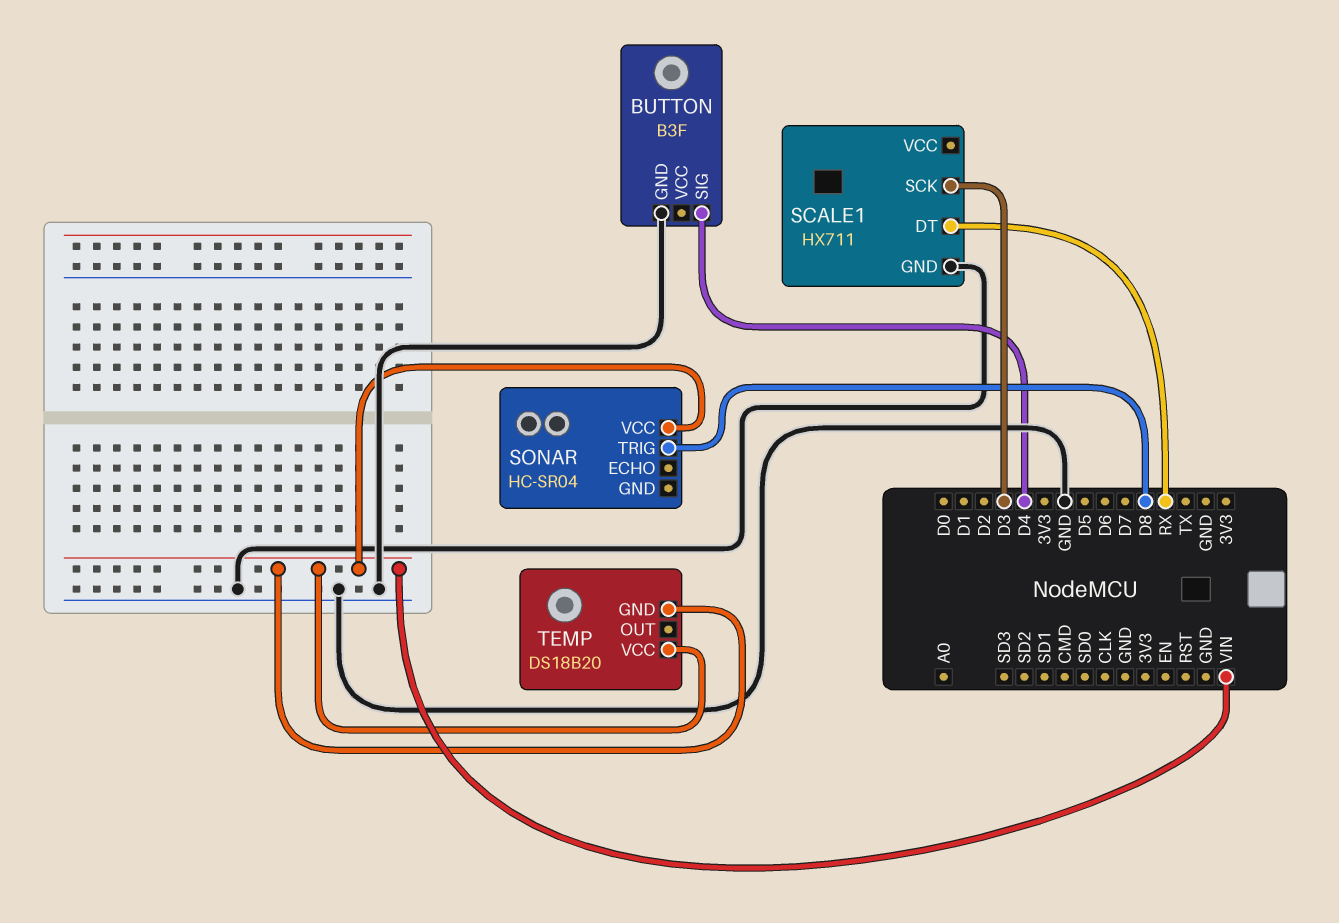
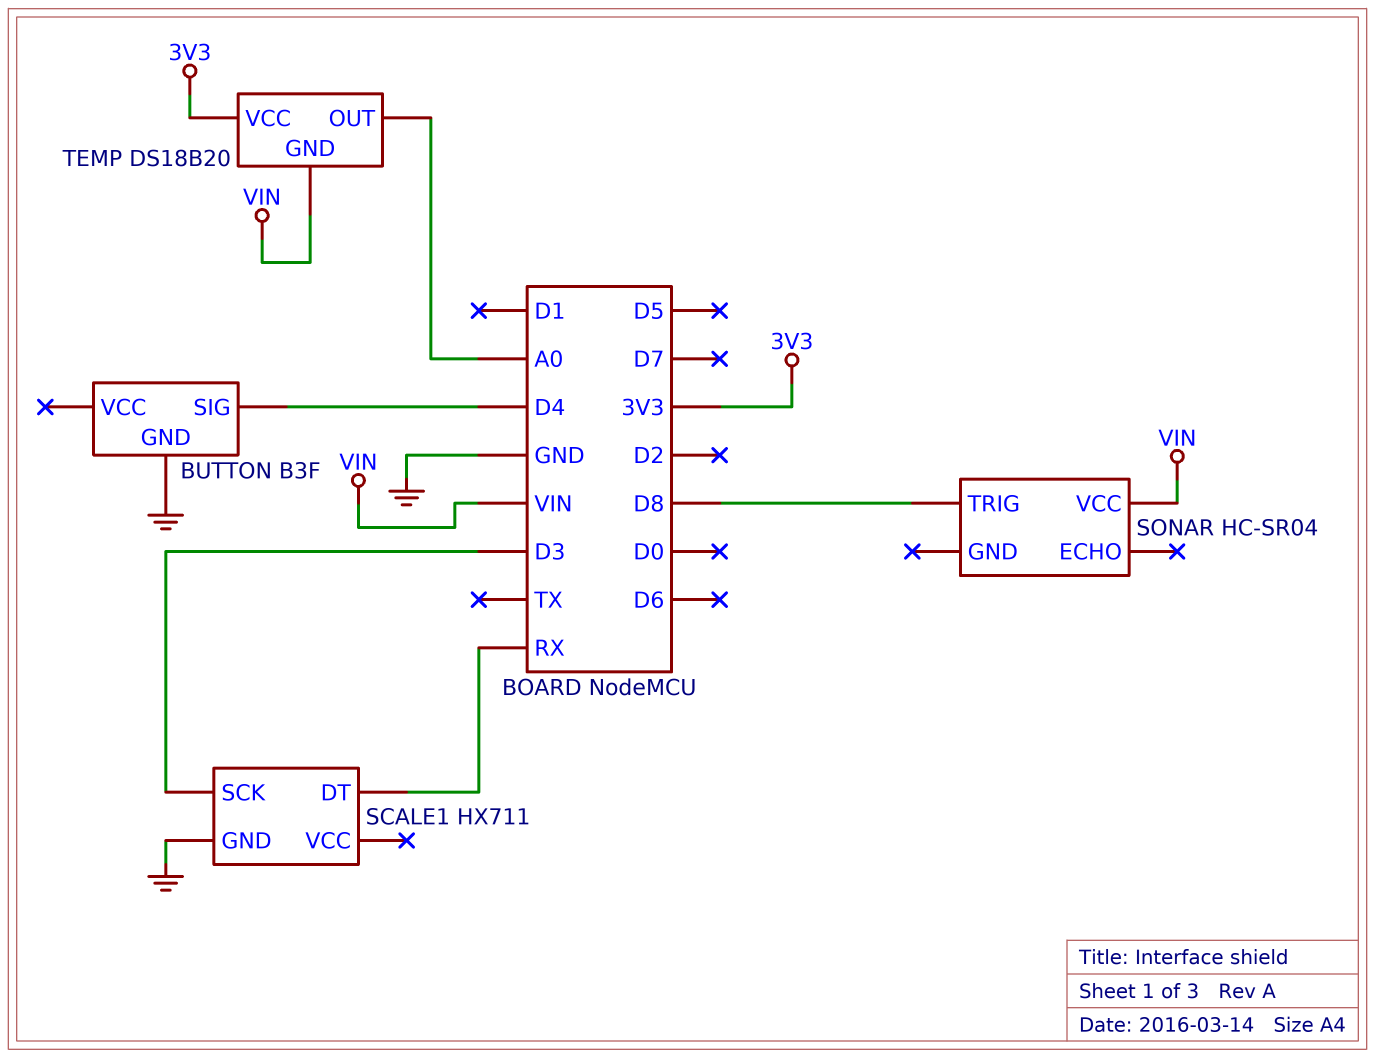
TEMP pin OUT: none -> A0
TEMP pin VCC: VIN -> 3V3

